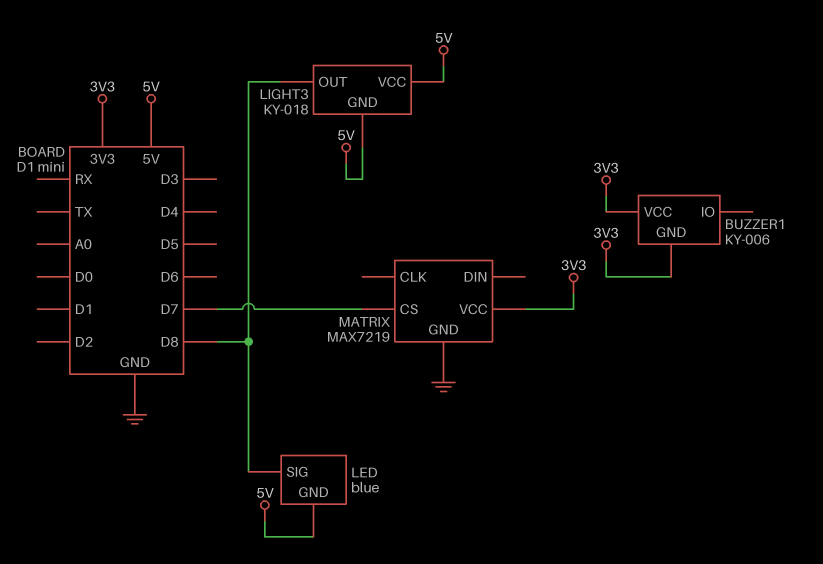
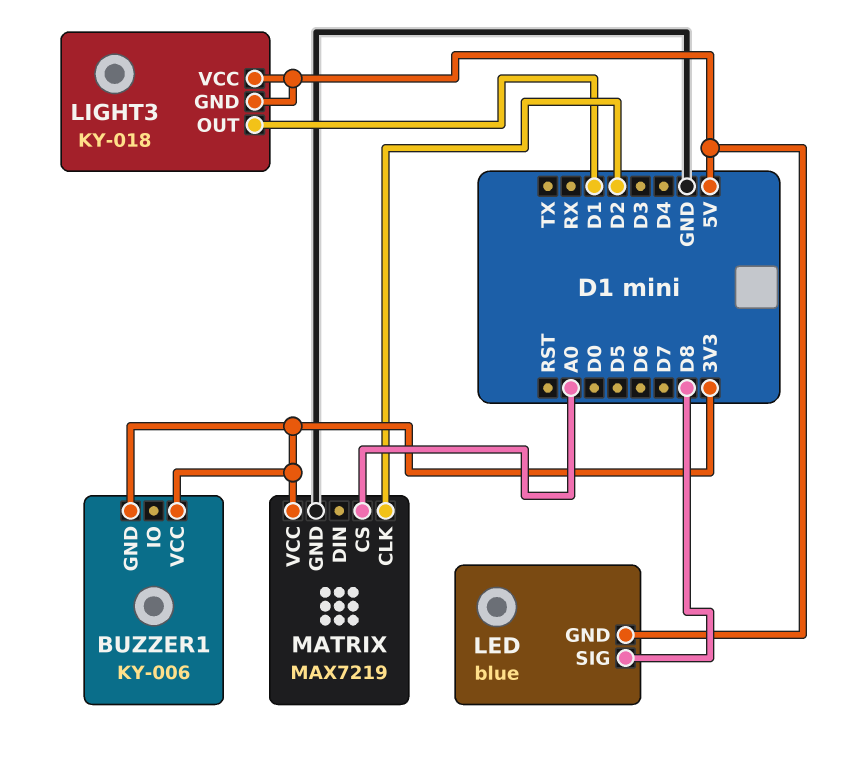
LIGHT3 pin OUT: D8 -> D1
MATRIX pin CLK: none -> D2
MATRIX pin CS: D7 -> A0

